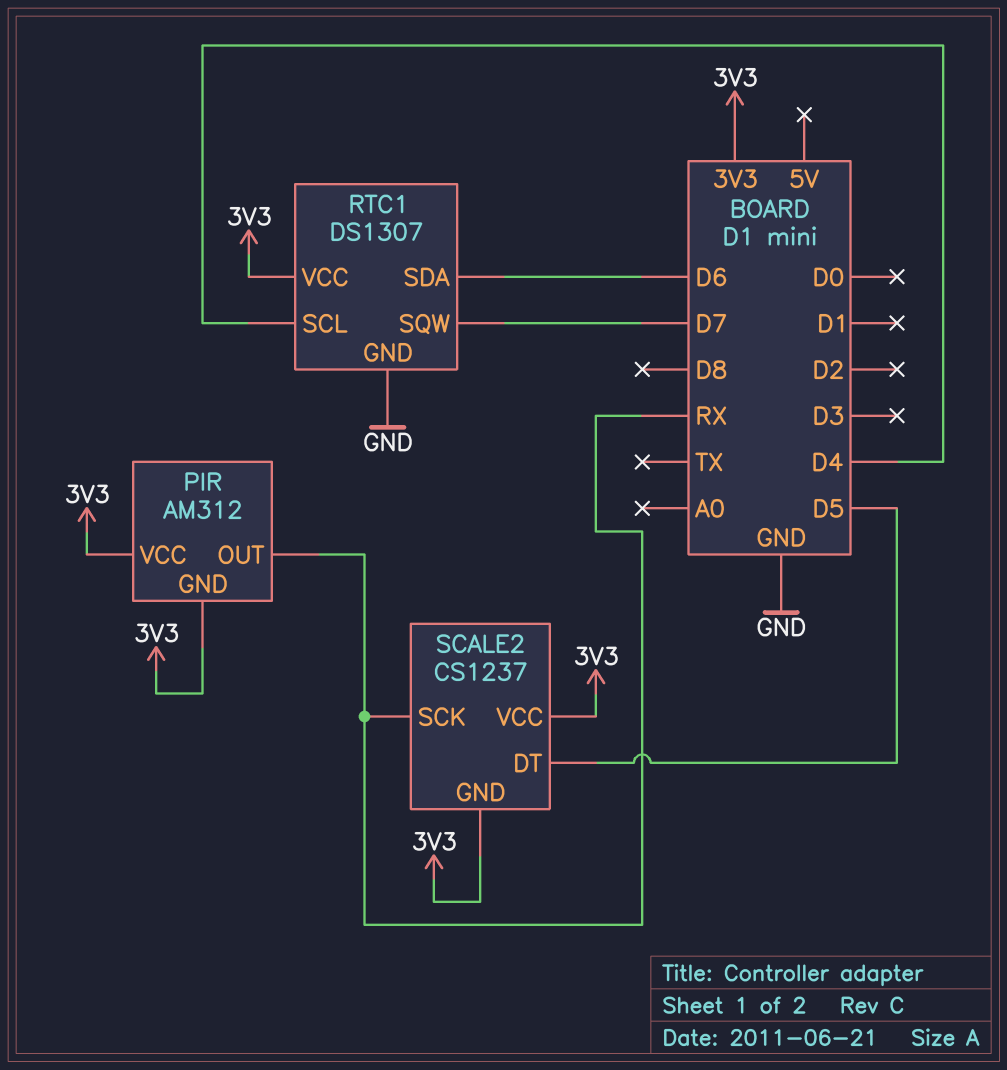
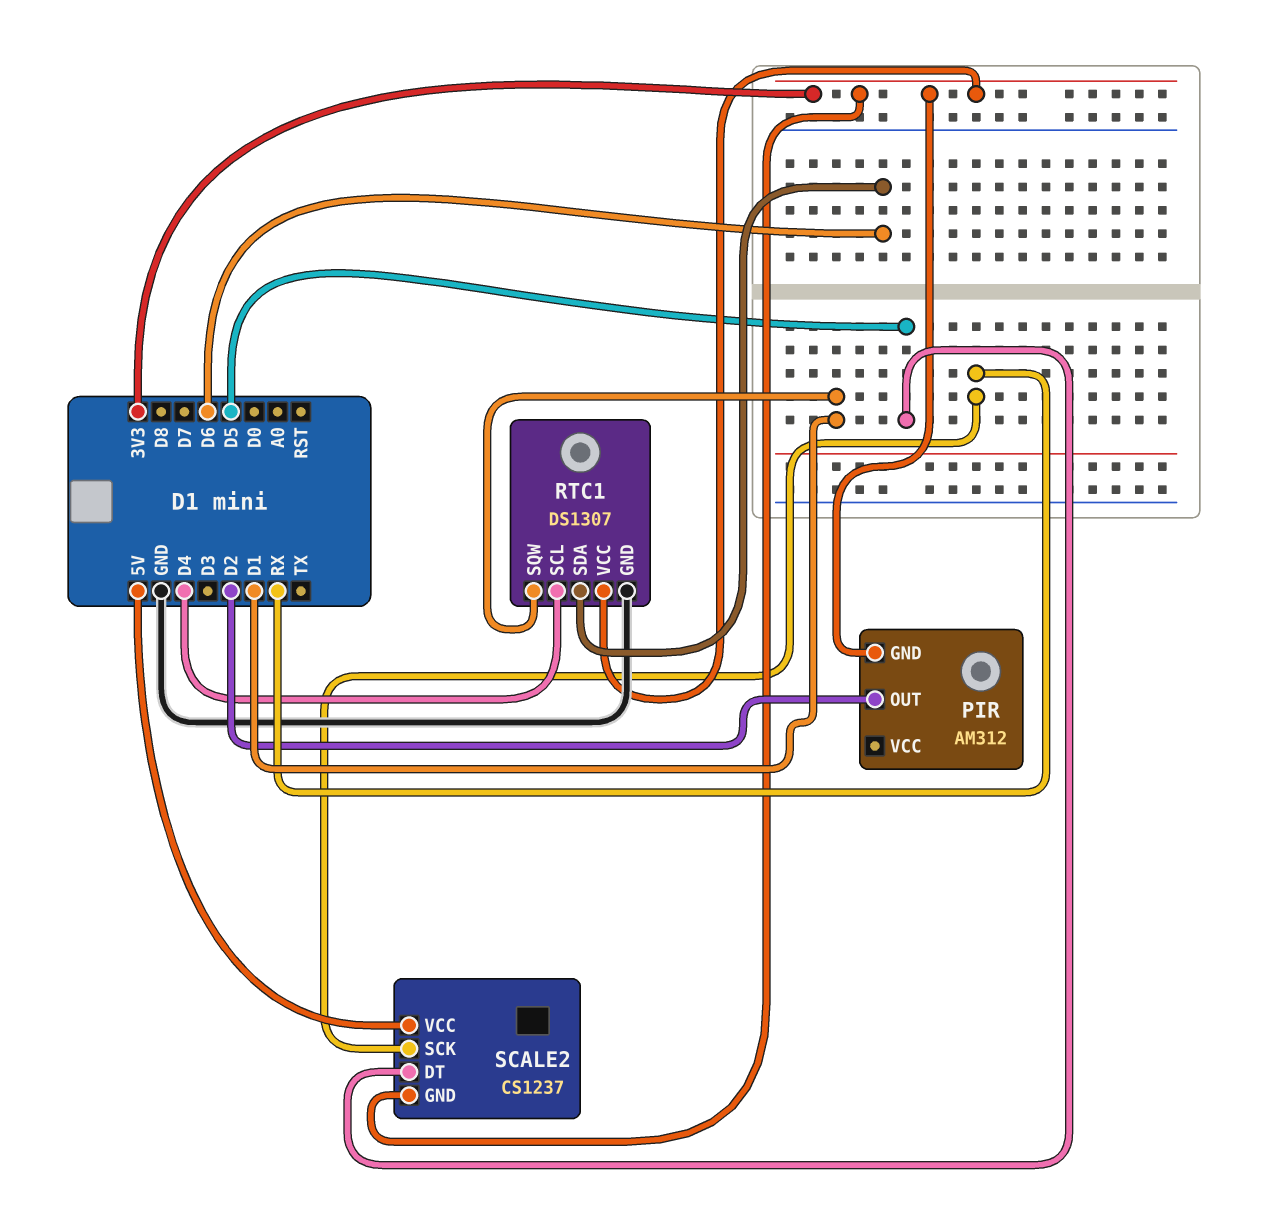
PIR pin OUT: RX -> D2
PIR pin VCC: 3V3 -> none
RTC1 pin SQW: D7 -> D1
SCALE2 pin VCC: 3V3 -> 5V

